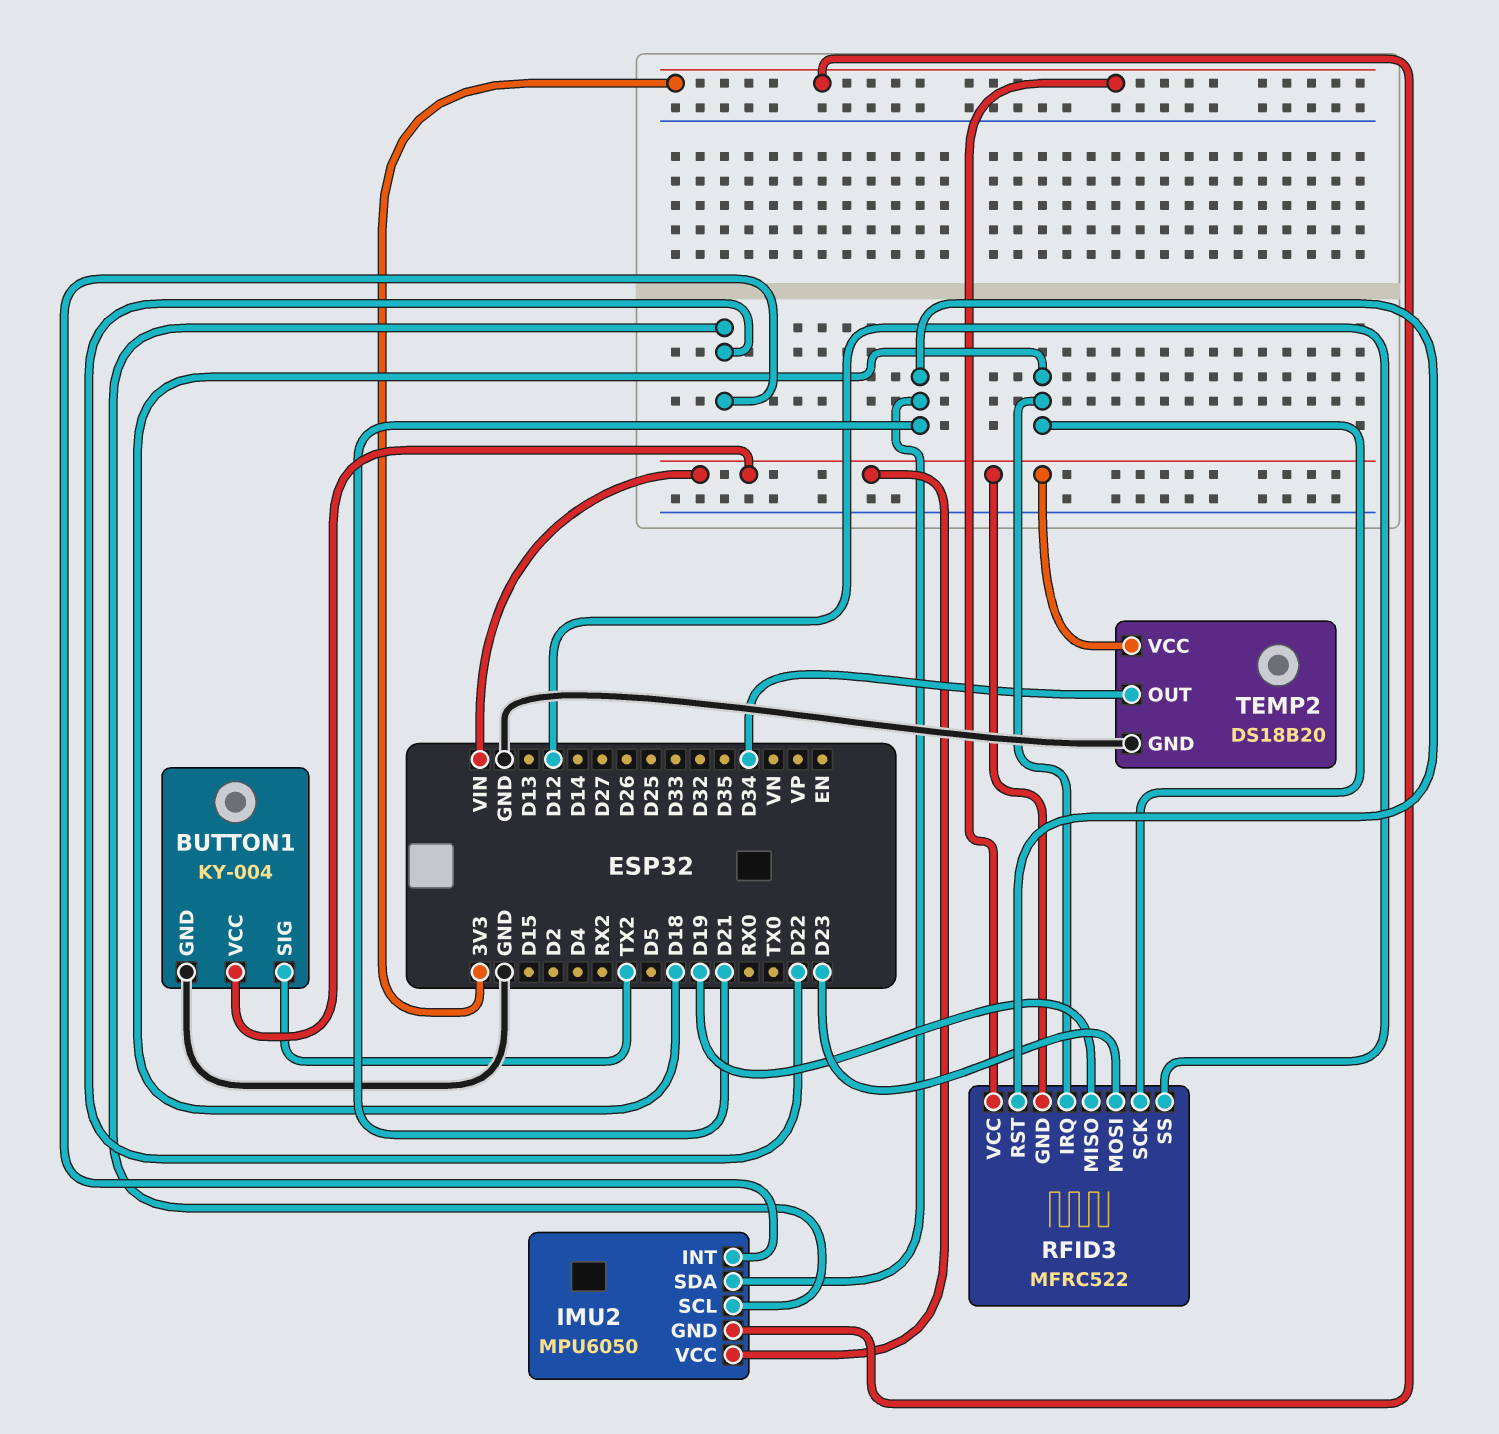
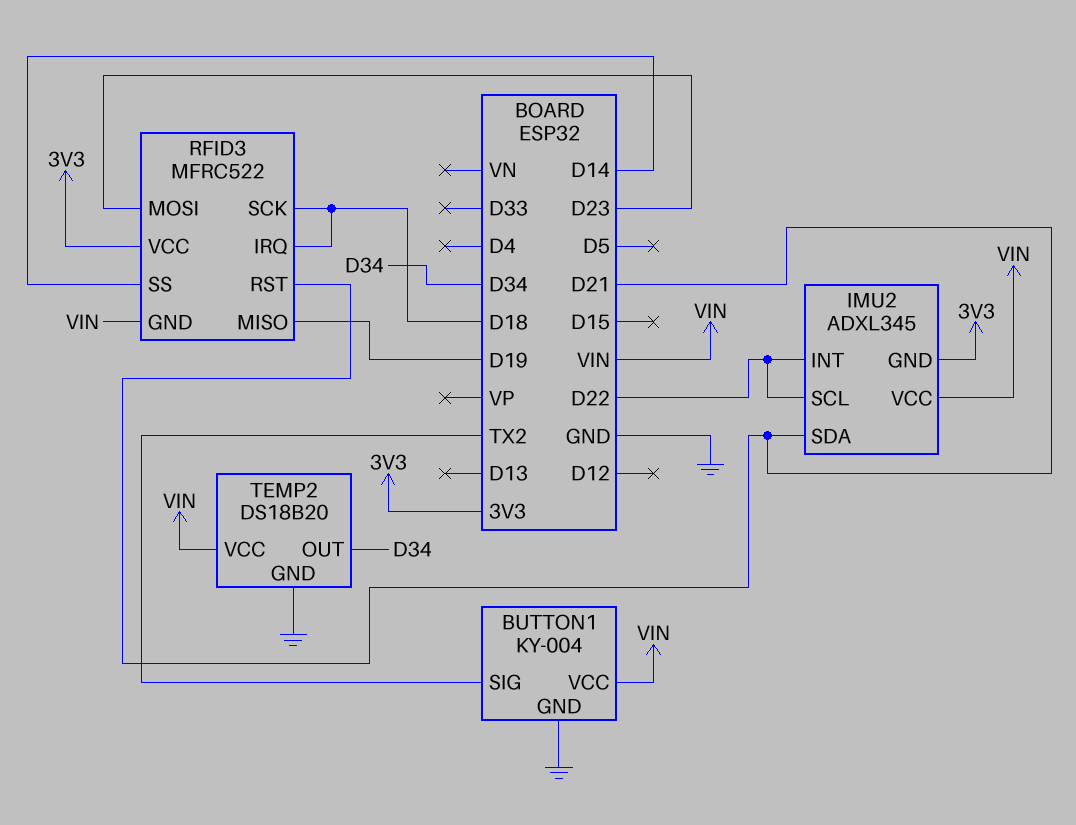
IMU2: MPU6050 -> ADXL345
RFID3 pin SS: D12 -> D14

